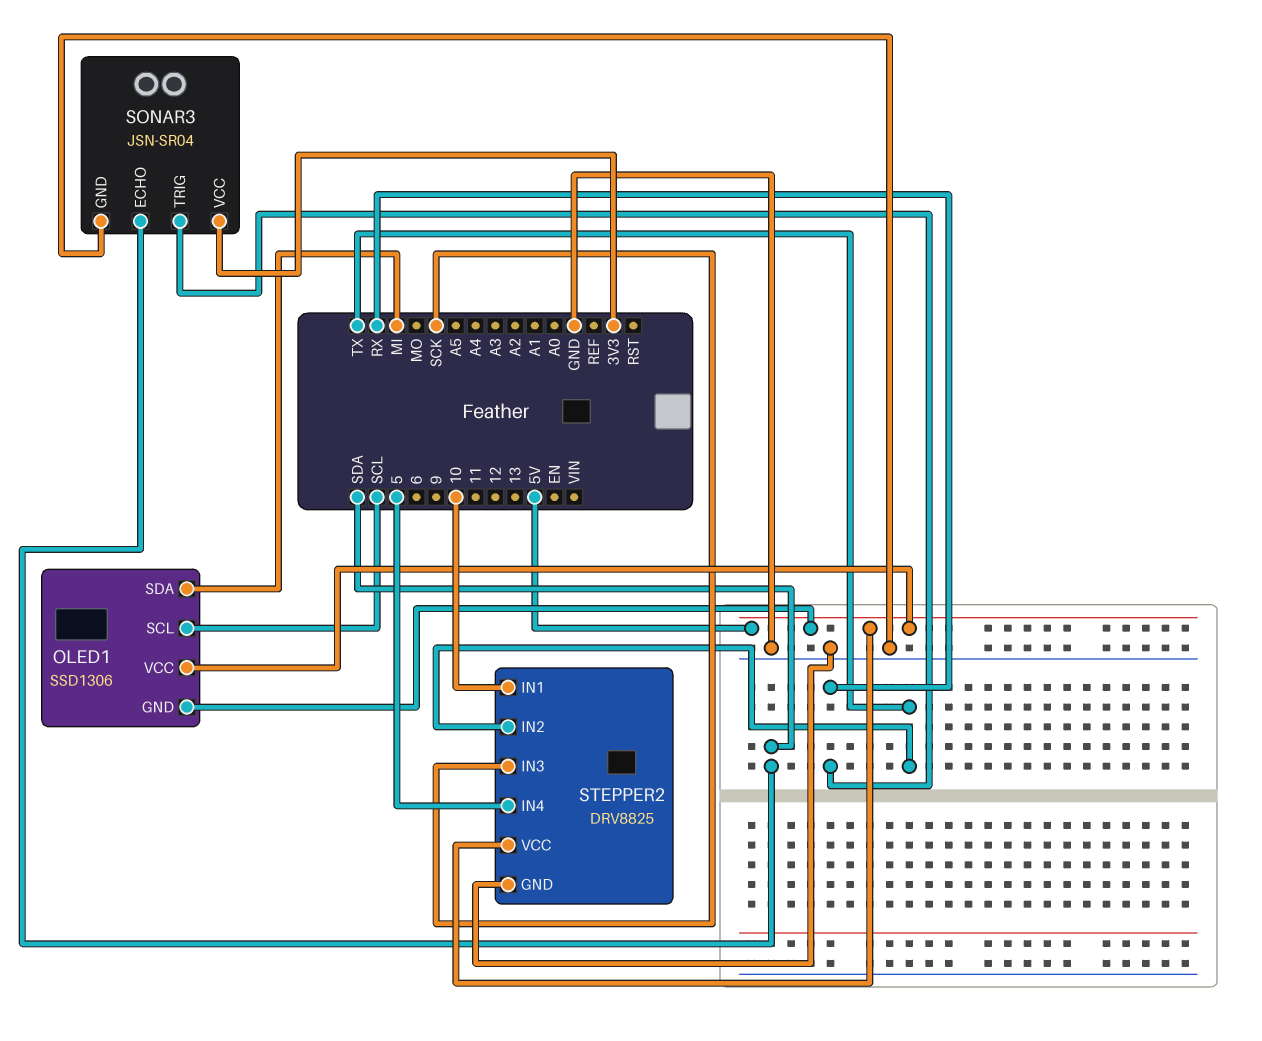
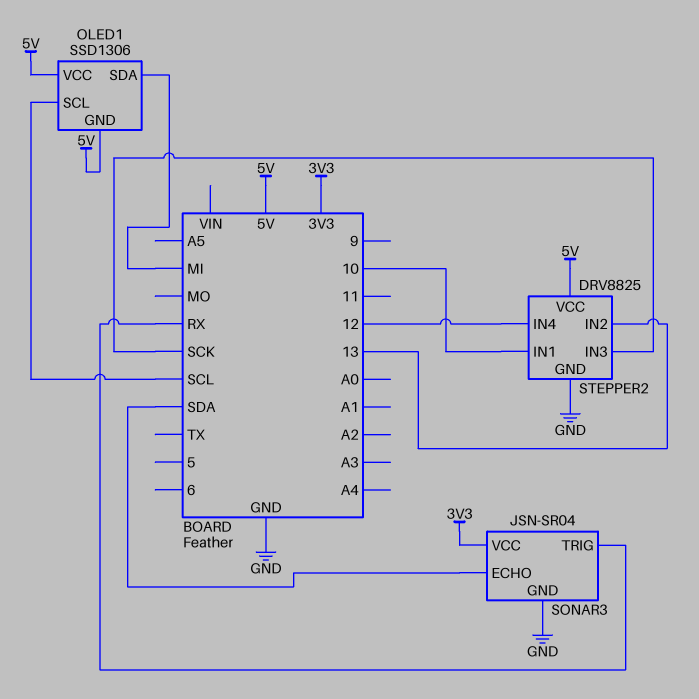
STEPPER2 pin IN2: TX -> 13
STEPPER2 pin IN4: 5 -> 12

